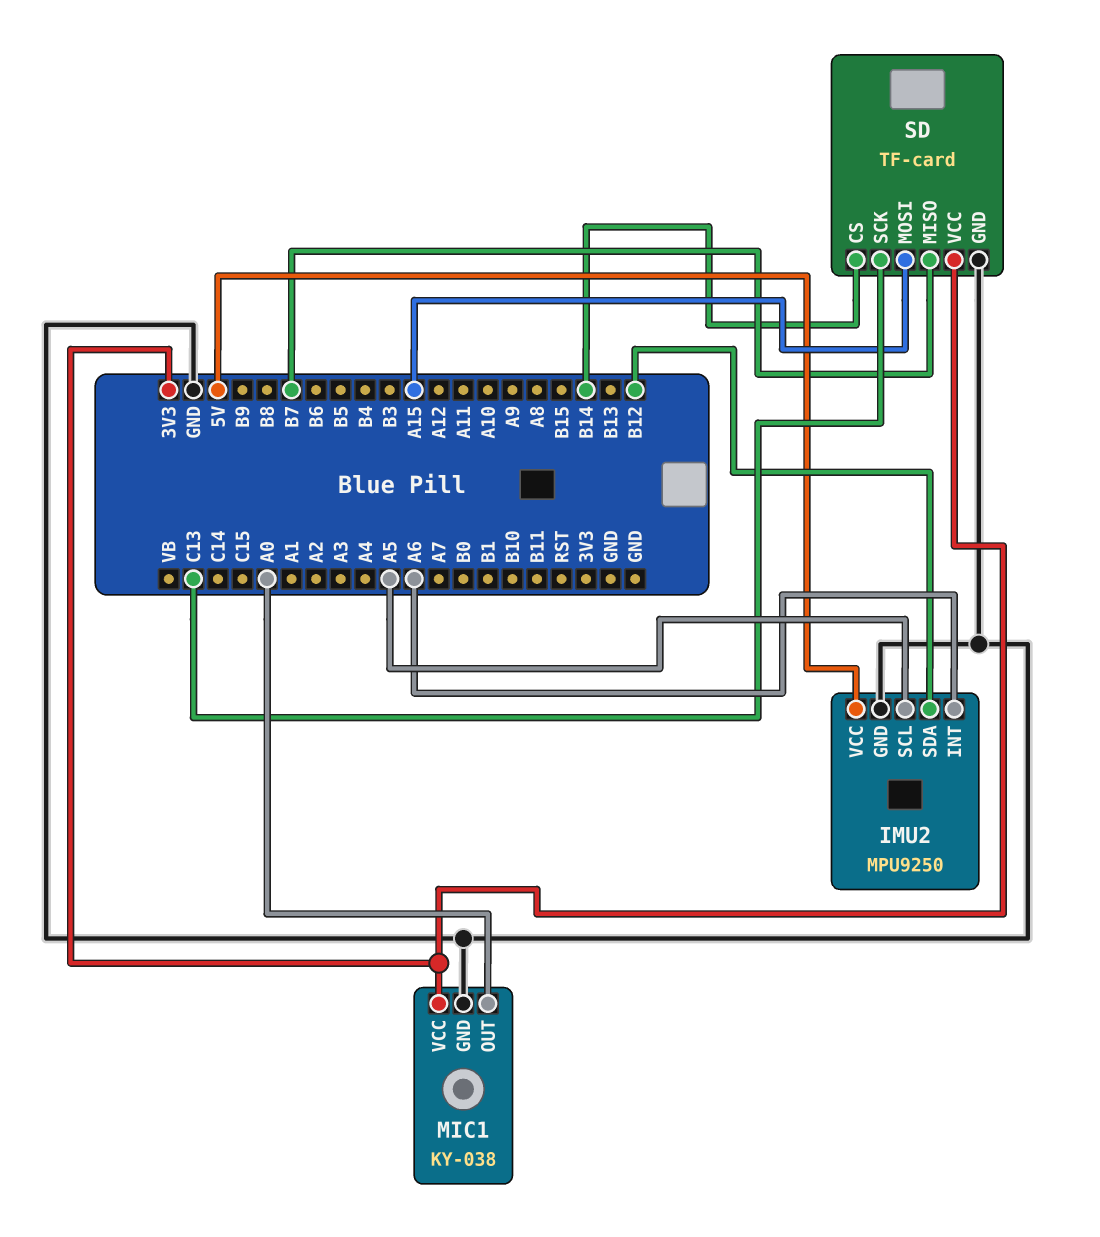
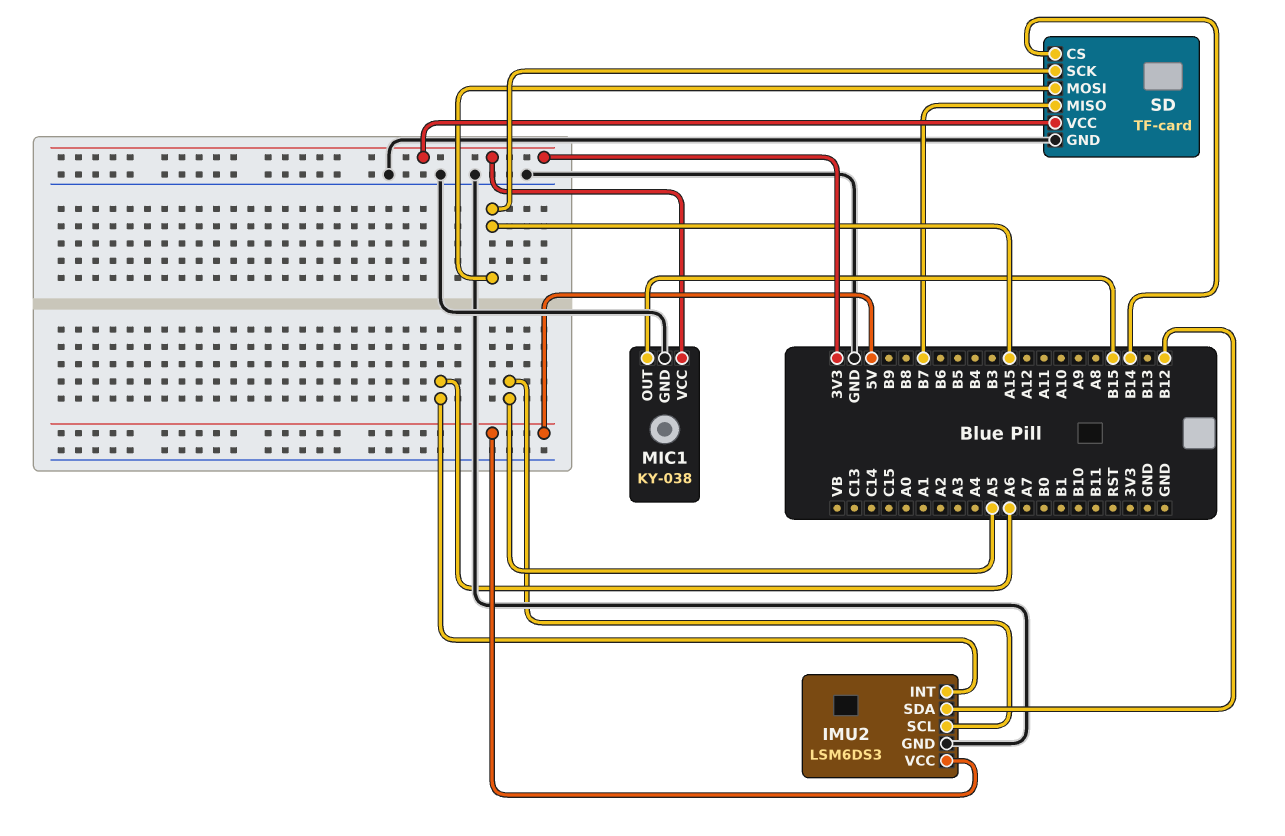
IMU2: MPU9250 -> LSM6DS3
MIC1 pin OUT: A0 -> B15
SD pin SCK: C13 -> A15

